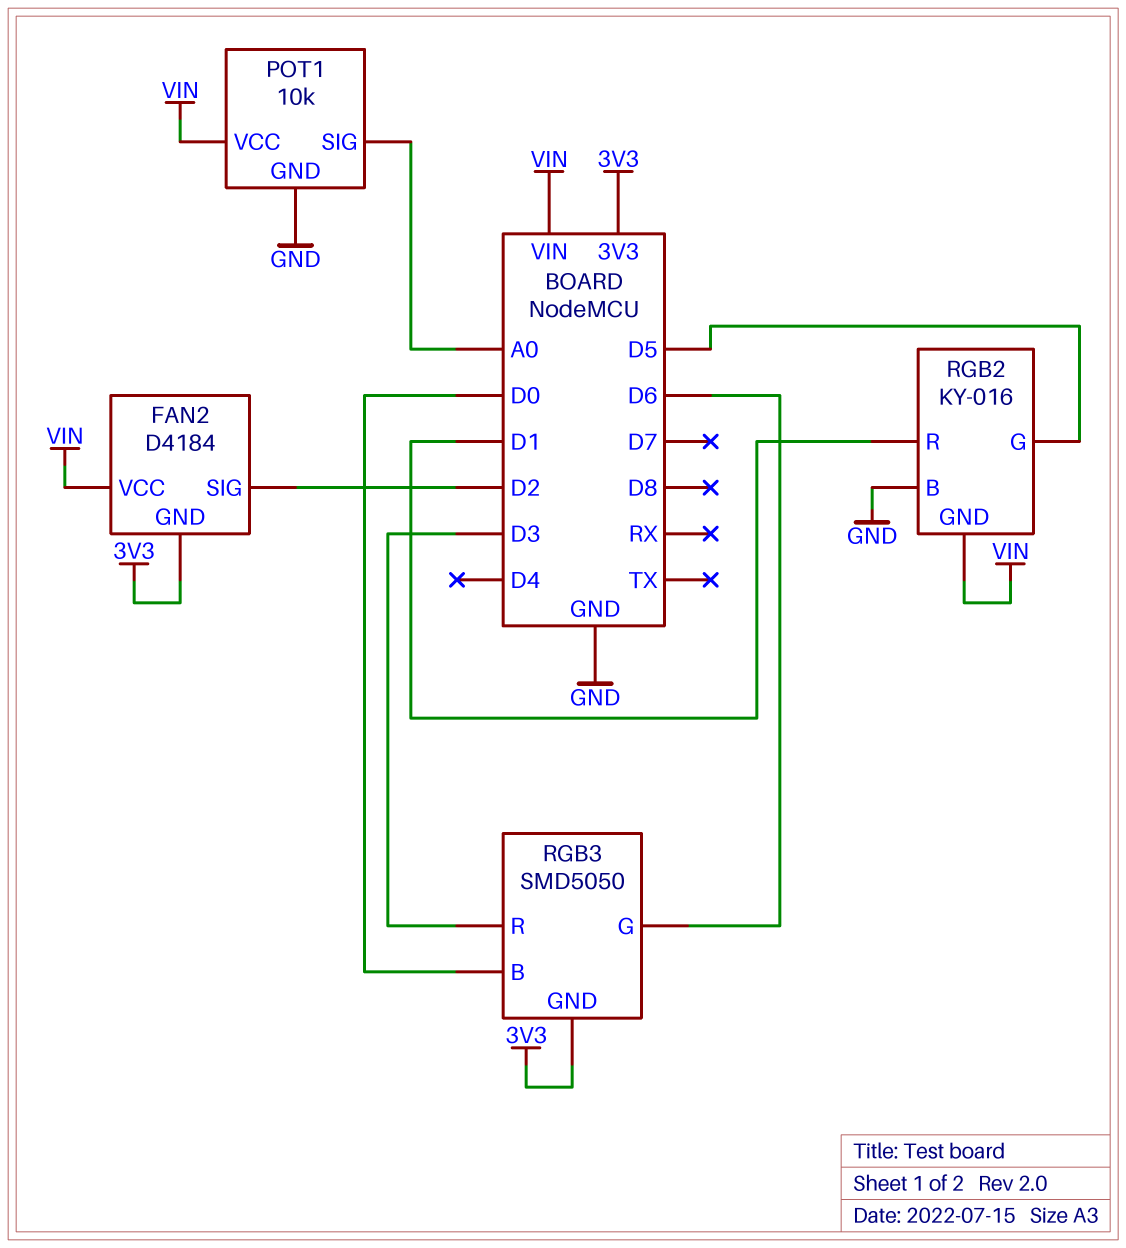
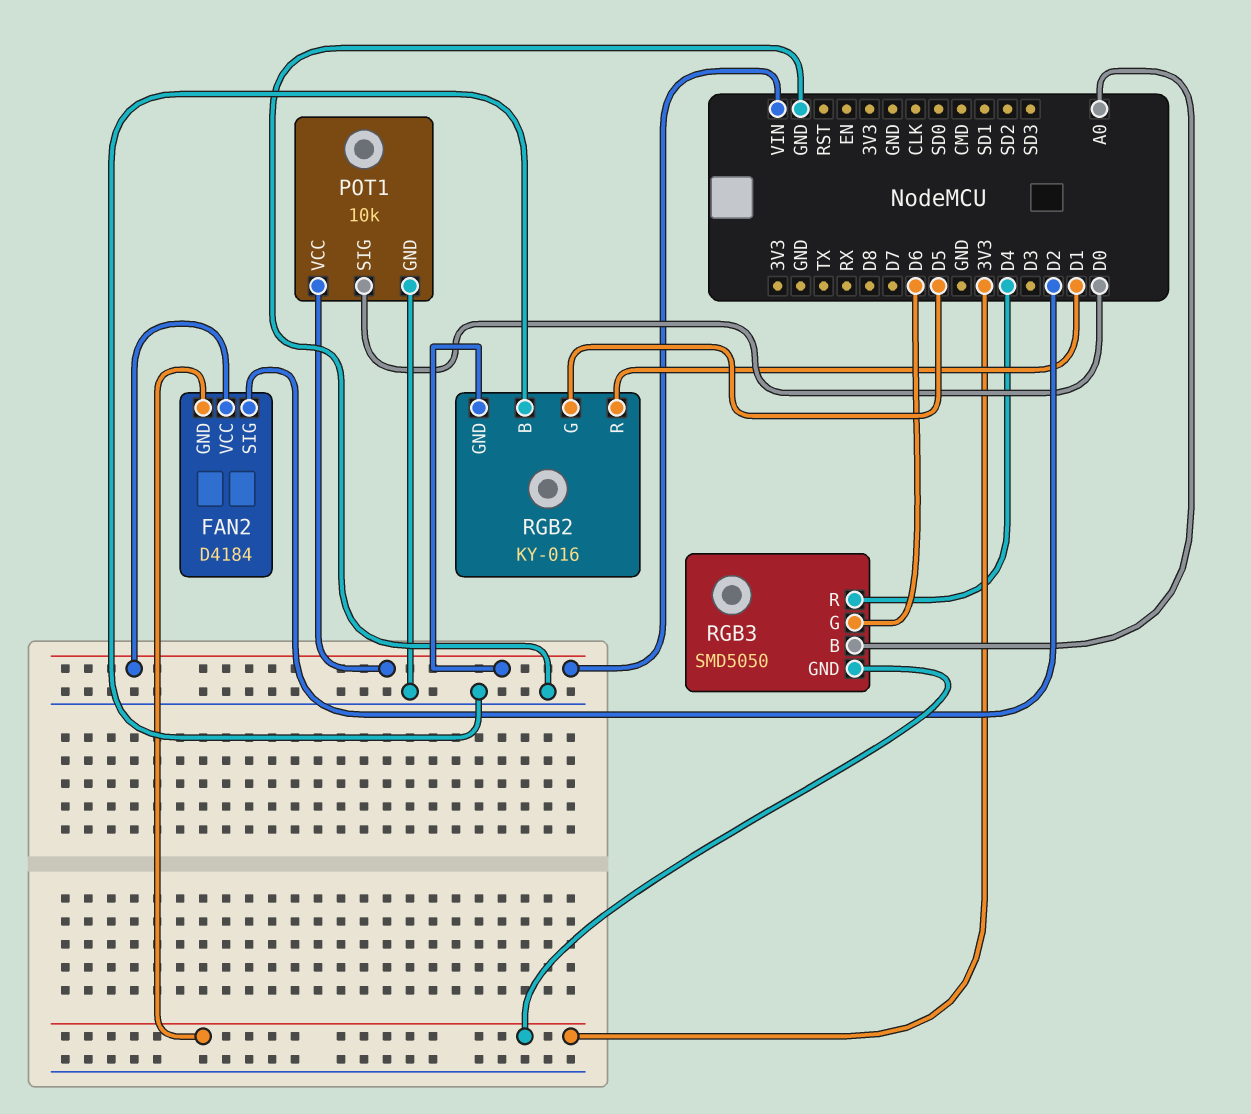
POT1 pin SIG: A0 -> D0
RGB3 pin B: D0 -> A0
RGB3 pin R: D3 -> D4

